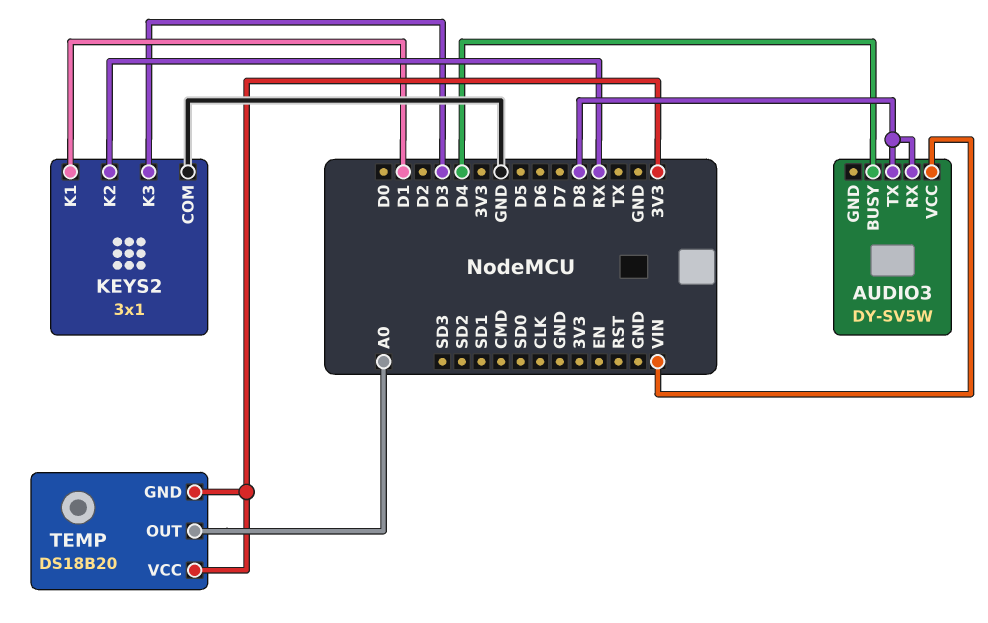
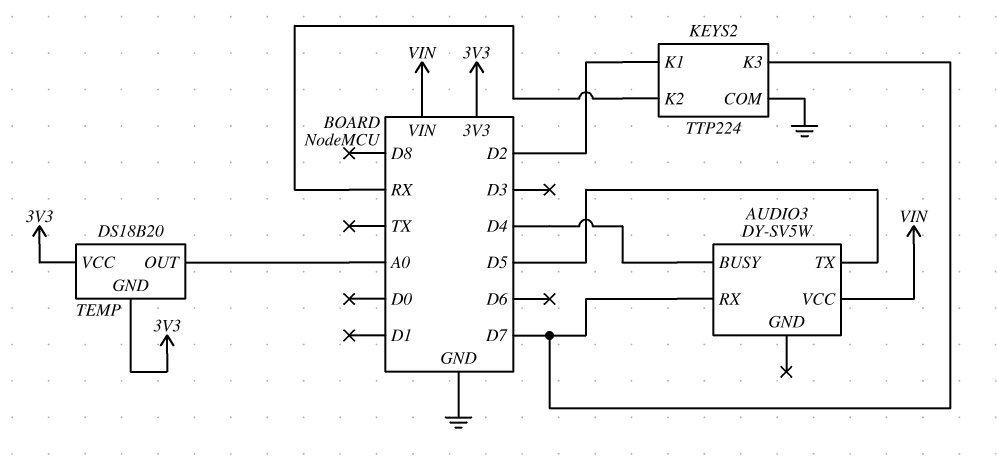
AUDIO3 pin RX: D8 -> D7
AUDIO3 pin TX: D8 -> D5
KEYS2: 3x1 -> TTP224
KEYS2 pin K1: D1 -> D2
KEYS2 pin K3: D3 -> D7

